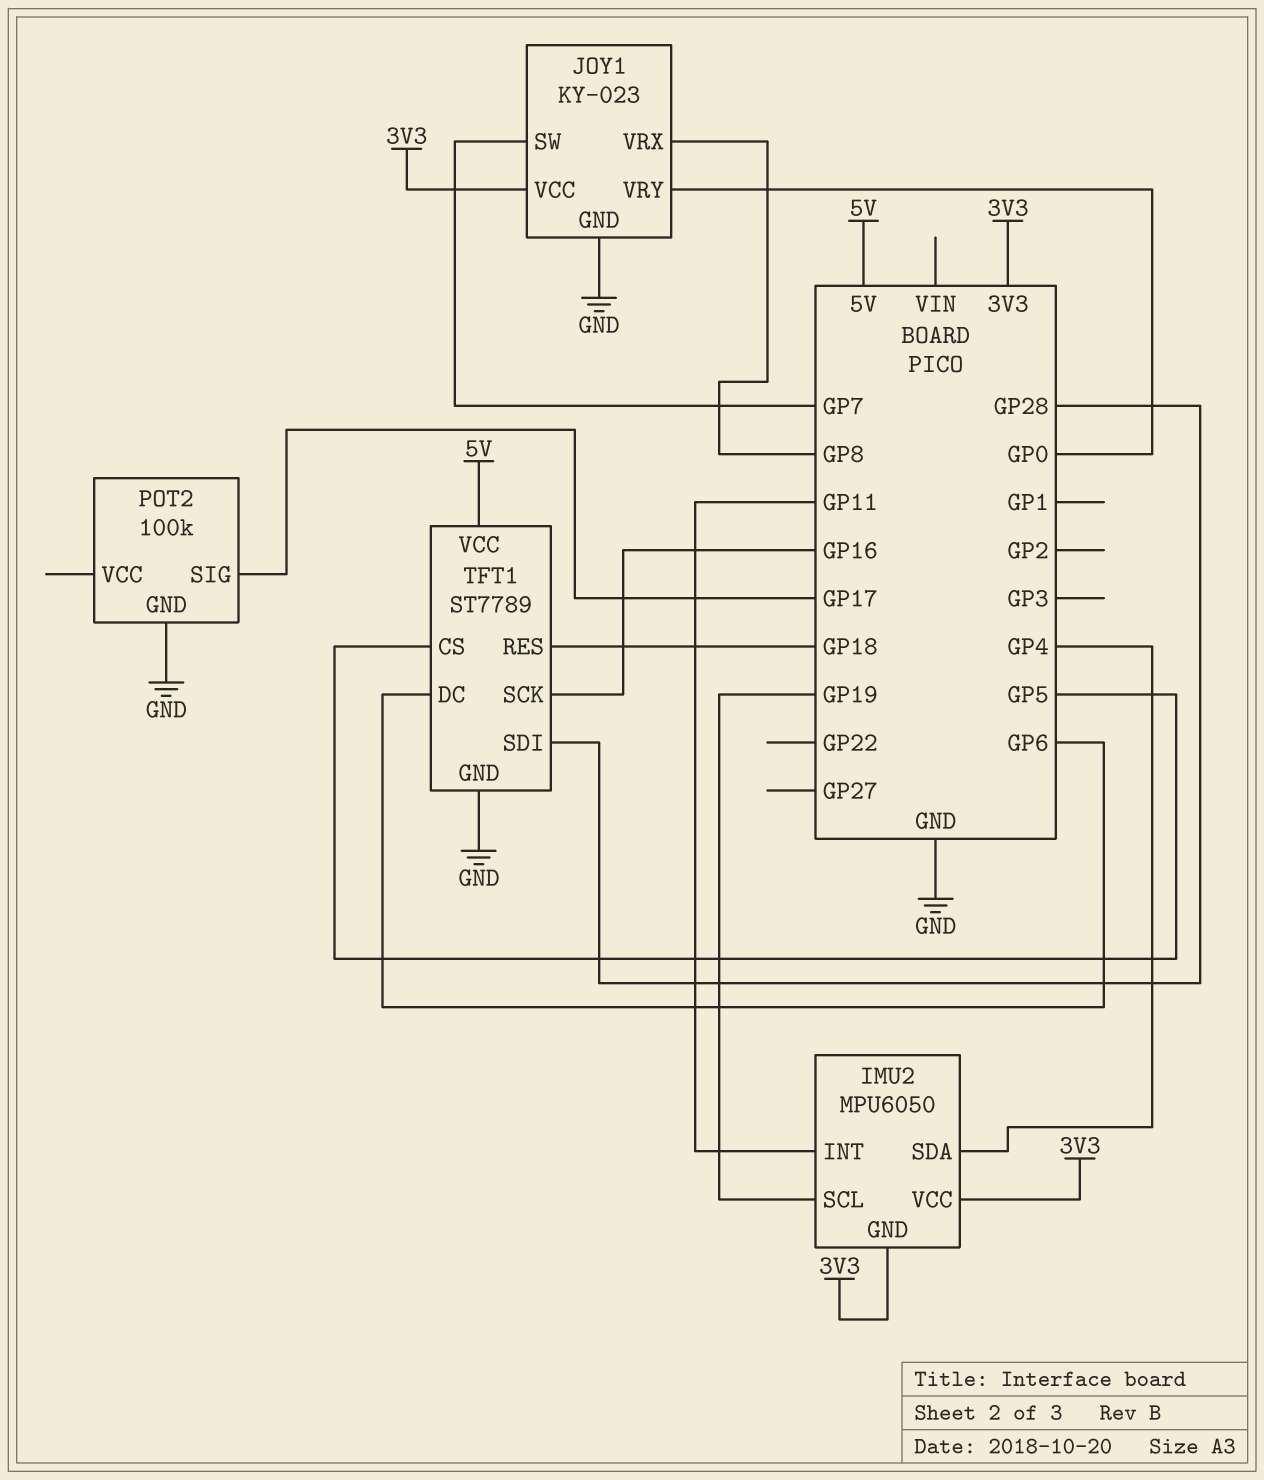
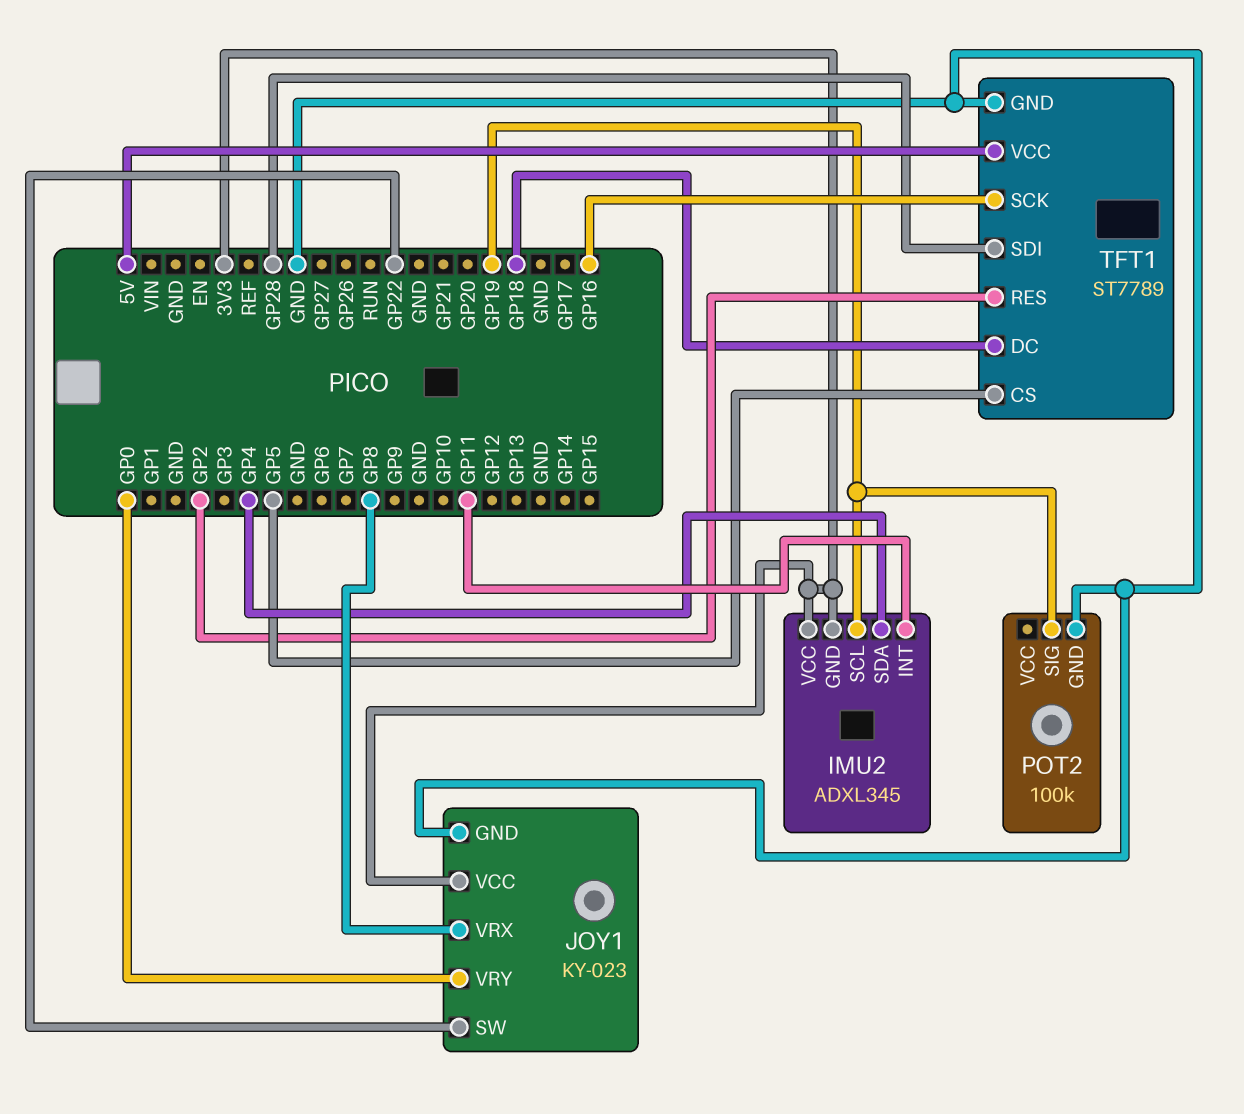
IMU2: MPU6050 -> ADXL345
JOY1 pin SW: GP7 -> GP22
POT2 pin SIG: GP17 -> GP19
TFT1 pin DC: GP6 -> GP18
TFT1 pin RES: GP18 -> GP2

